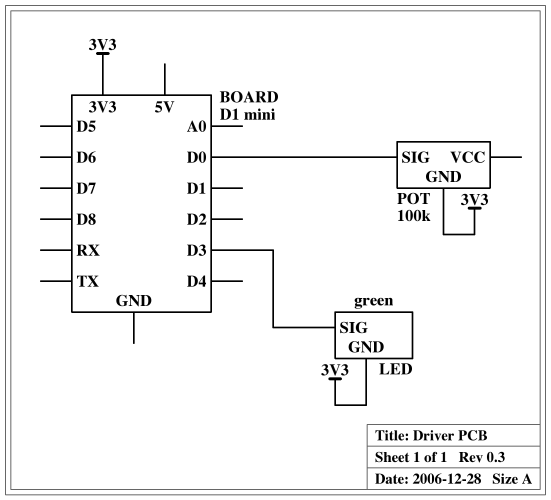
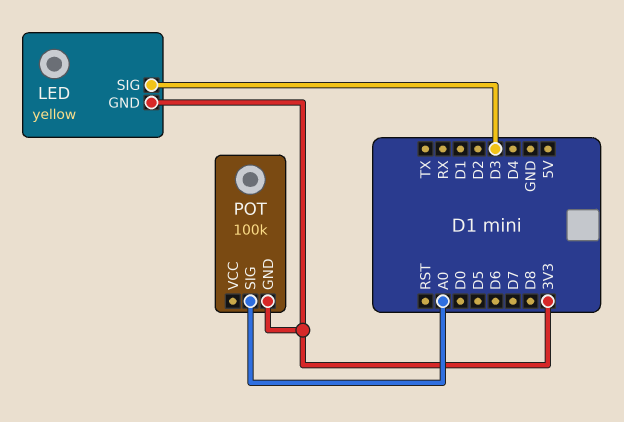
LED: green -> yellow
POT pin SIG: D0 -> A0

